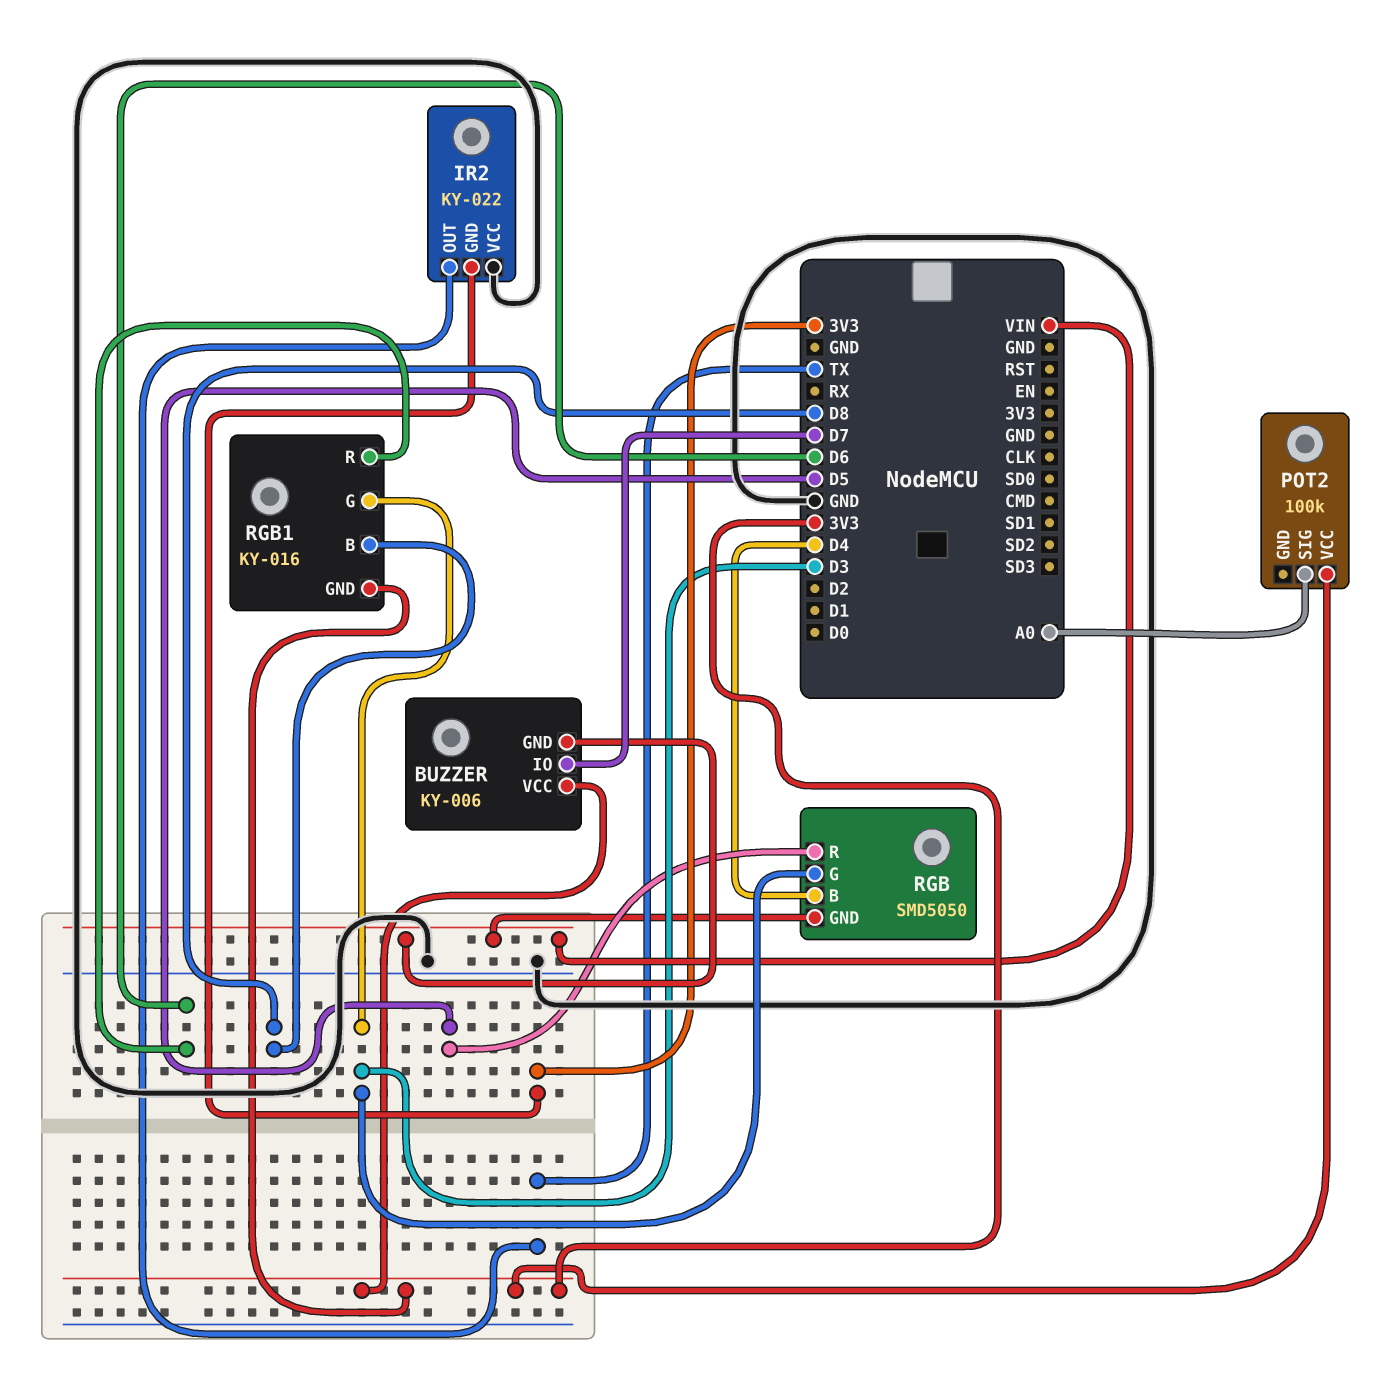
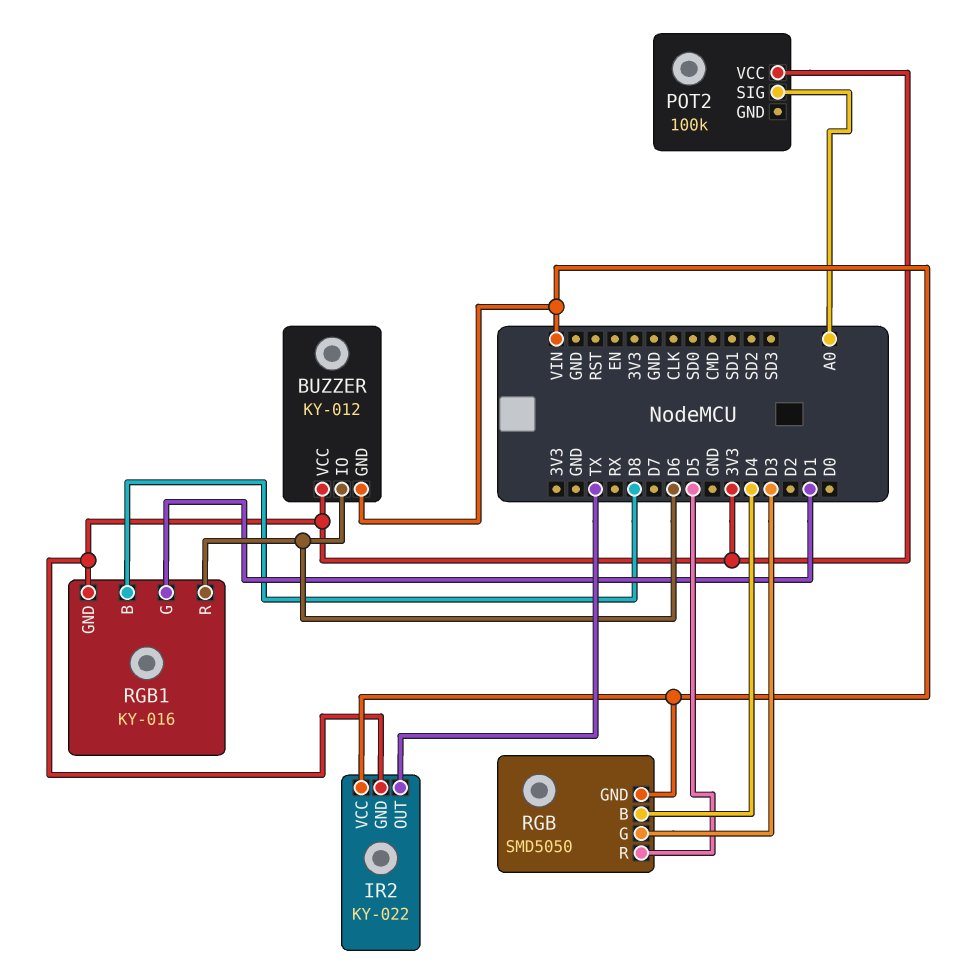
BUZZER: KY-006 -> KY-012
BUZZER pin IO: D7 -> D6
IR2 pin VCC: GND -> VIN
RGB1 pin G: D3 -> D1

